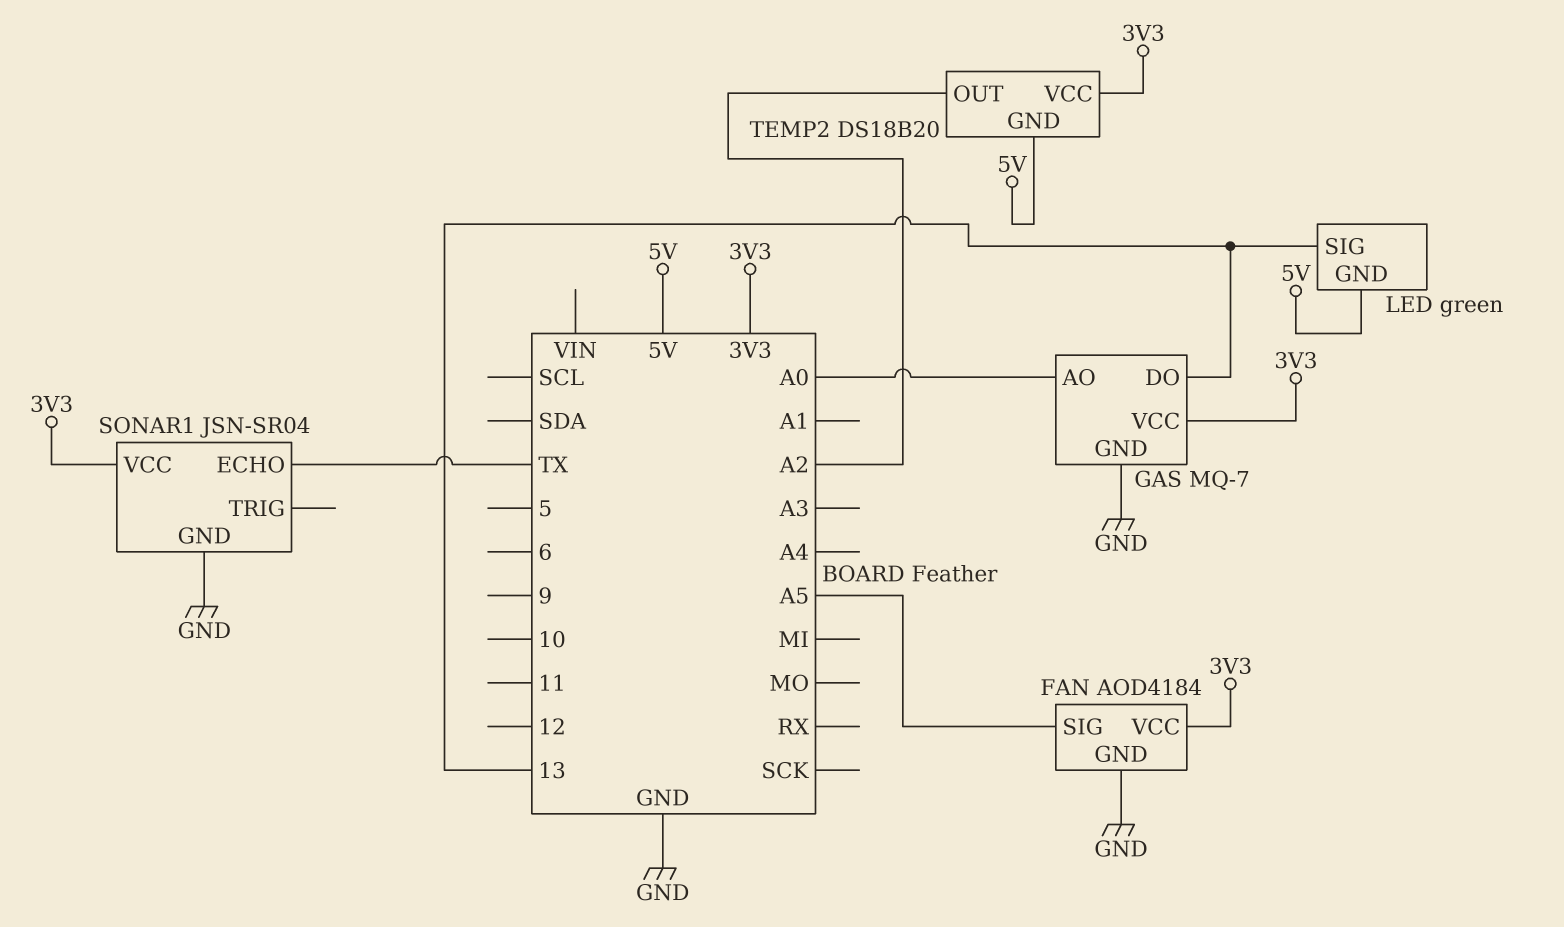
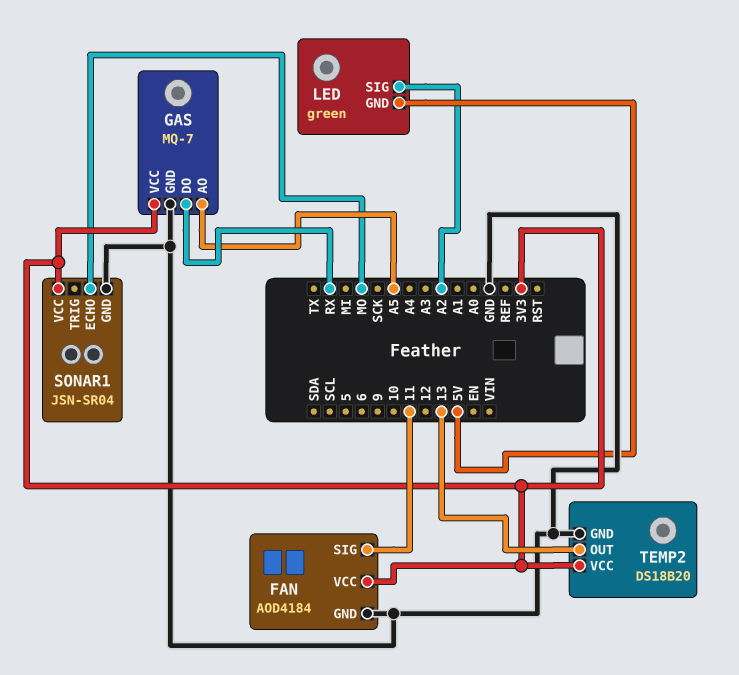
FAN pin SIG: A5 -> 11
GAS pin AO: A0 -> A5
GAS pin DO: 13 -> RX
LED pin SIG: 13 -> A2
SONAR1 pin ECHO: TX -> MO
TEMP2 pin GND: 5V -> GND
TEMP2 pin OUT: A2 -> 13

